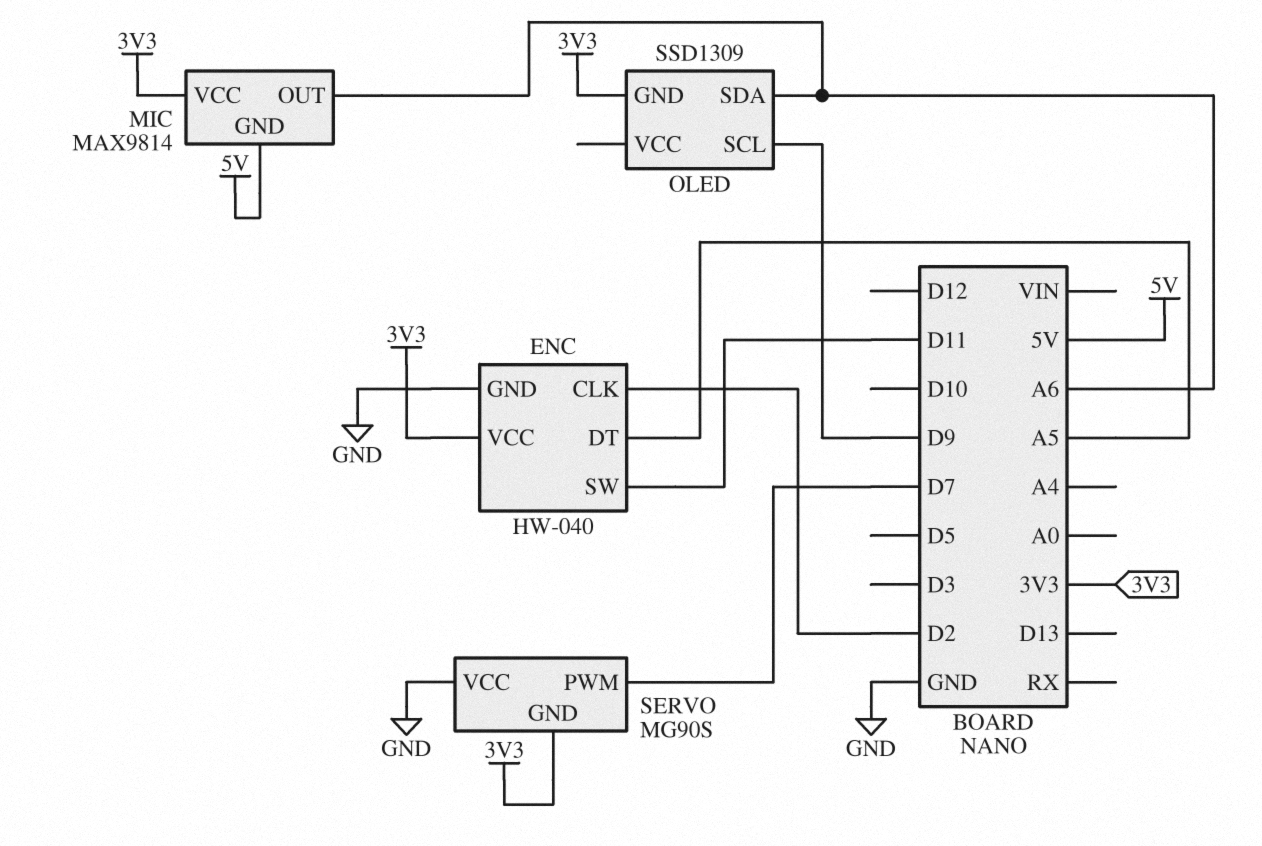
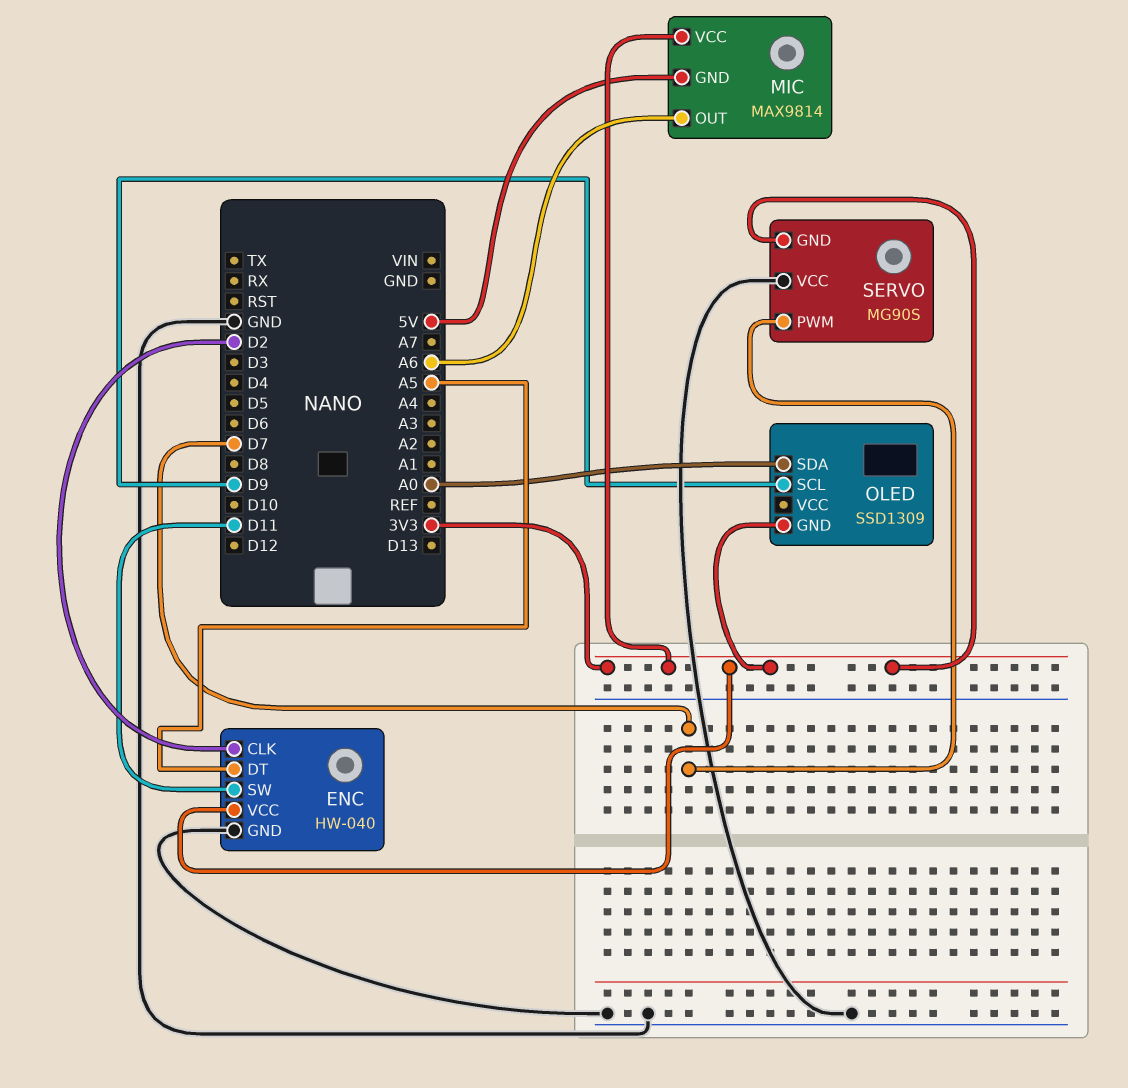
OLED pin SDA: A6 -> A0

